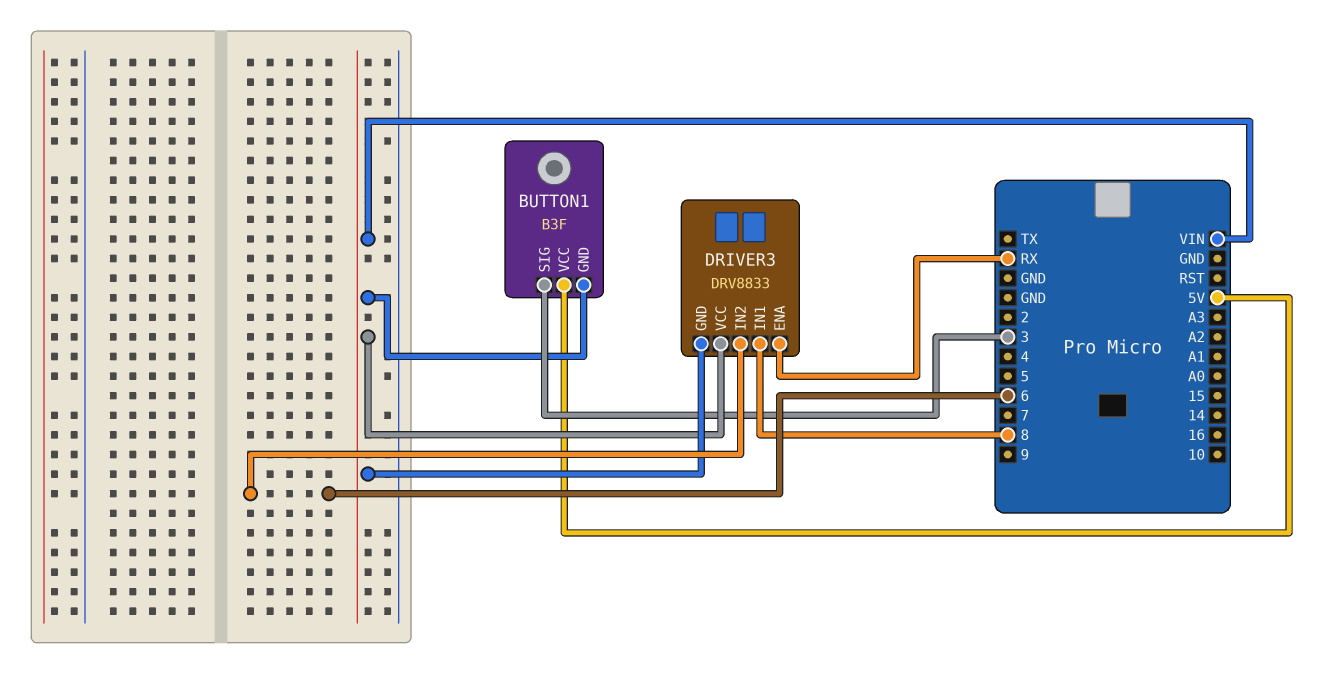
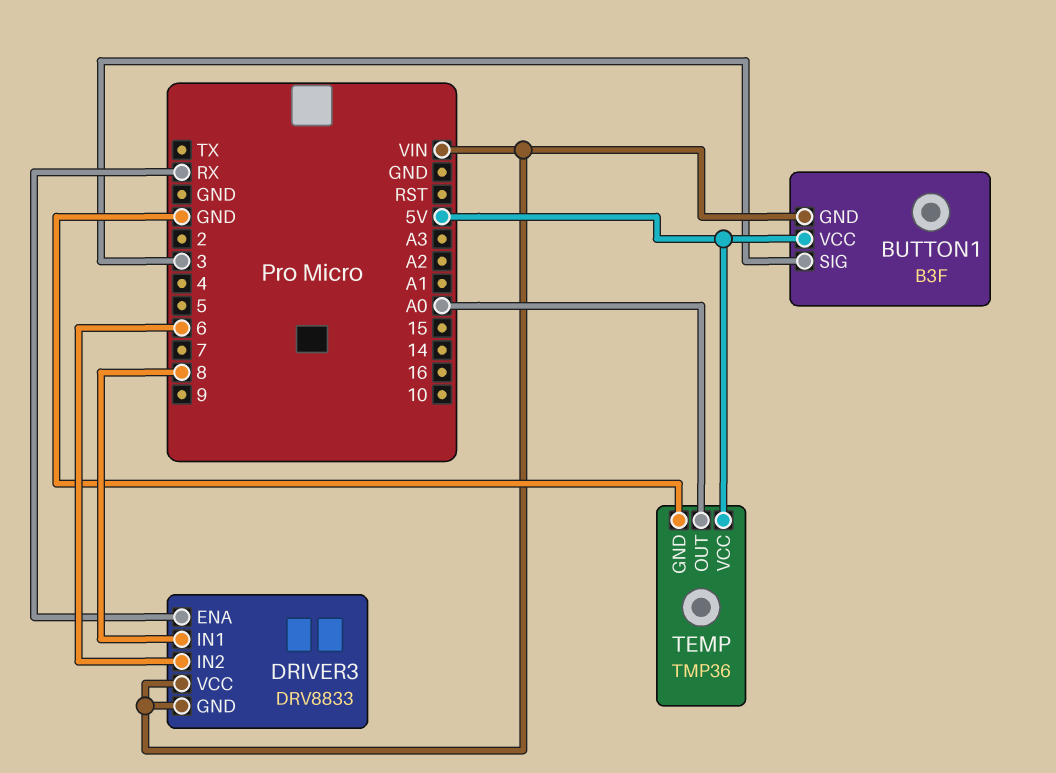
TEMP: none -> TMP36
TEMP pin GND: none -> GND
TEMP pin OUT: none -> A0
TEMP pin VCC: none -> 5V

